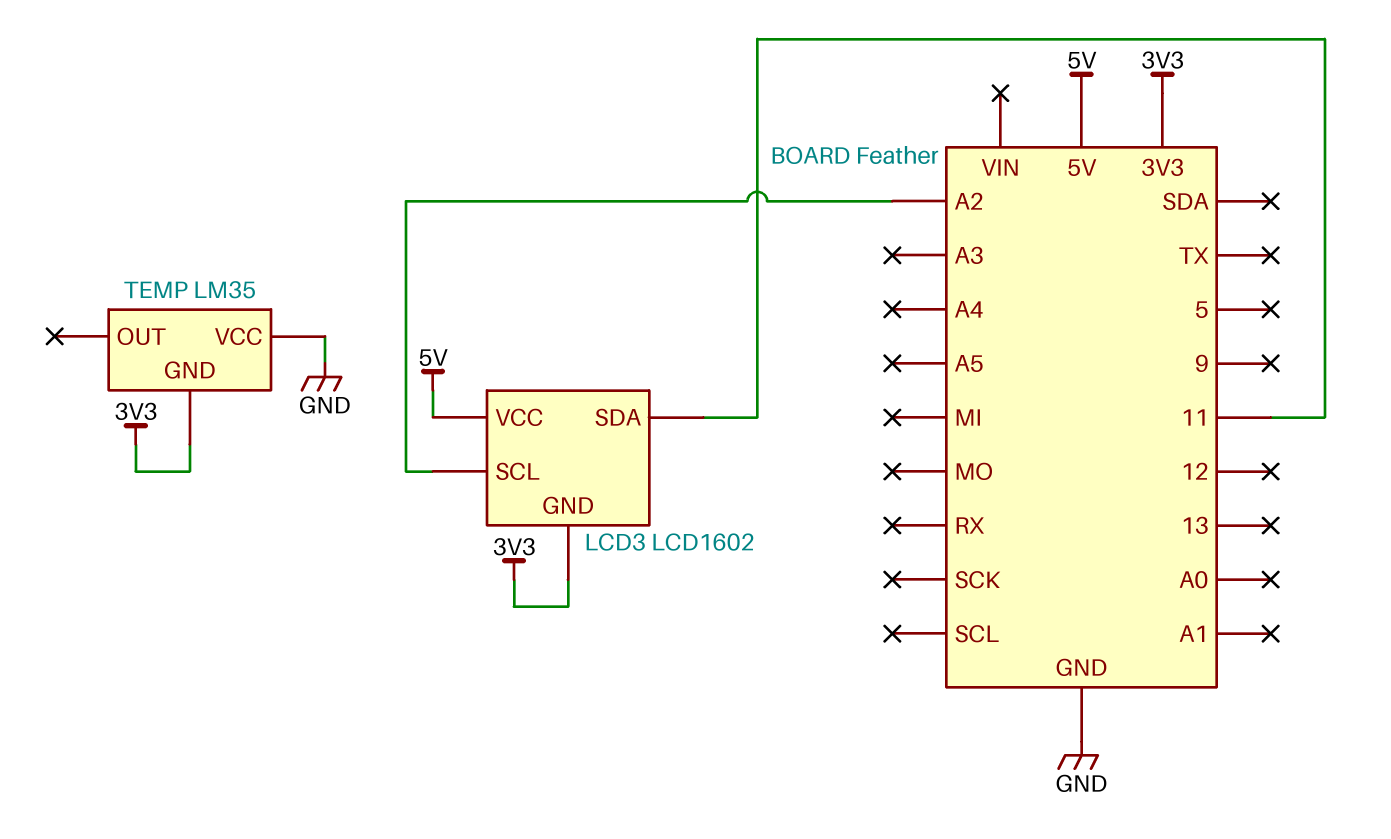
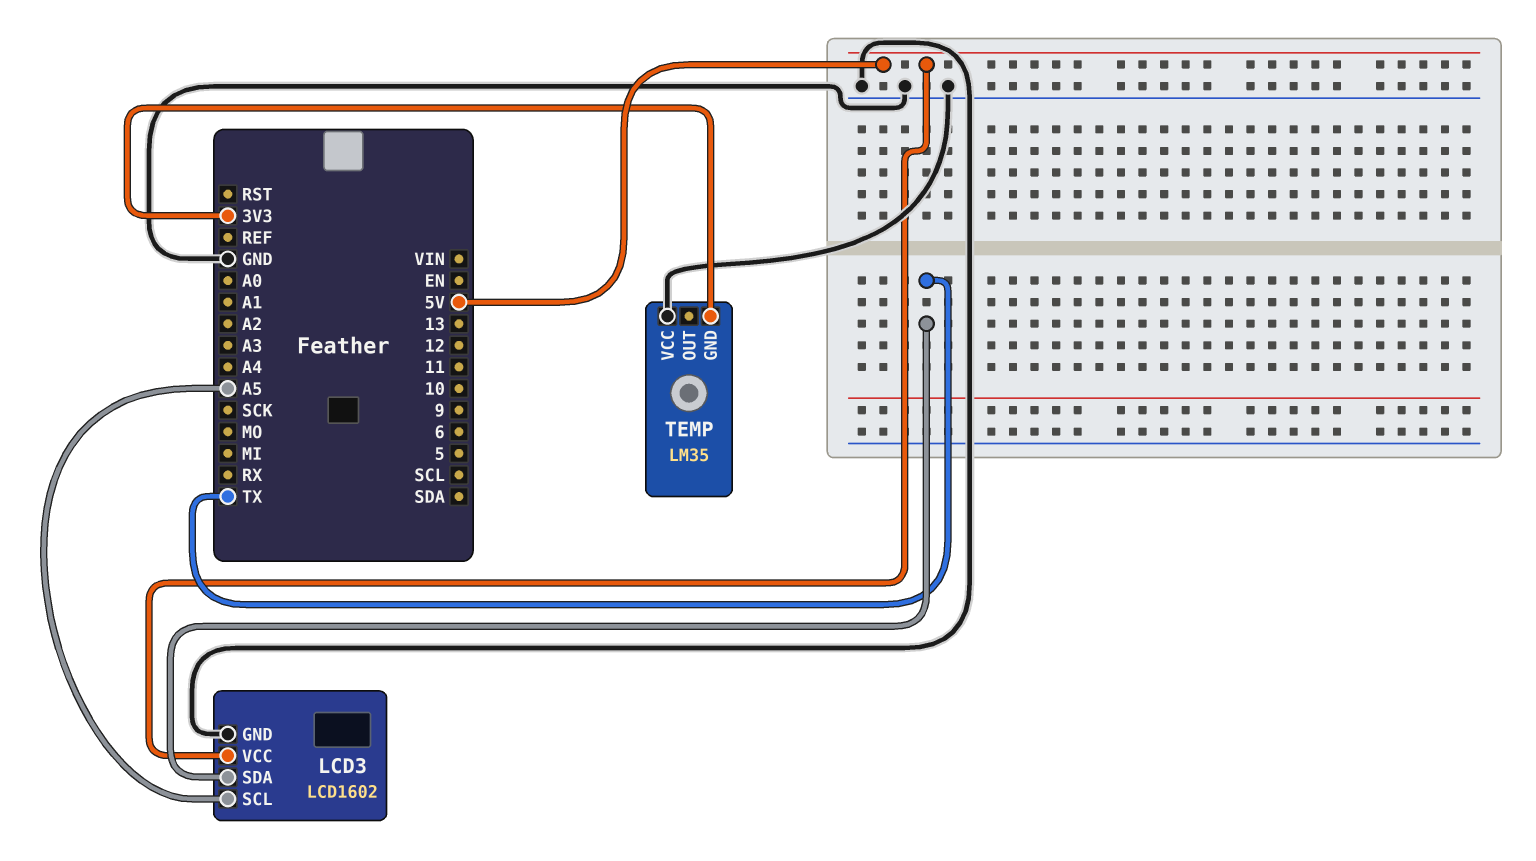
LCD3 pin GND: 3V3 -> GND
LCD3 pin SCL: A2 -> A5
LCD3 pin SDA: 11 -> TX

